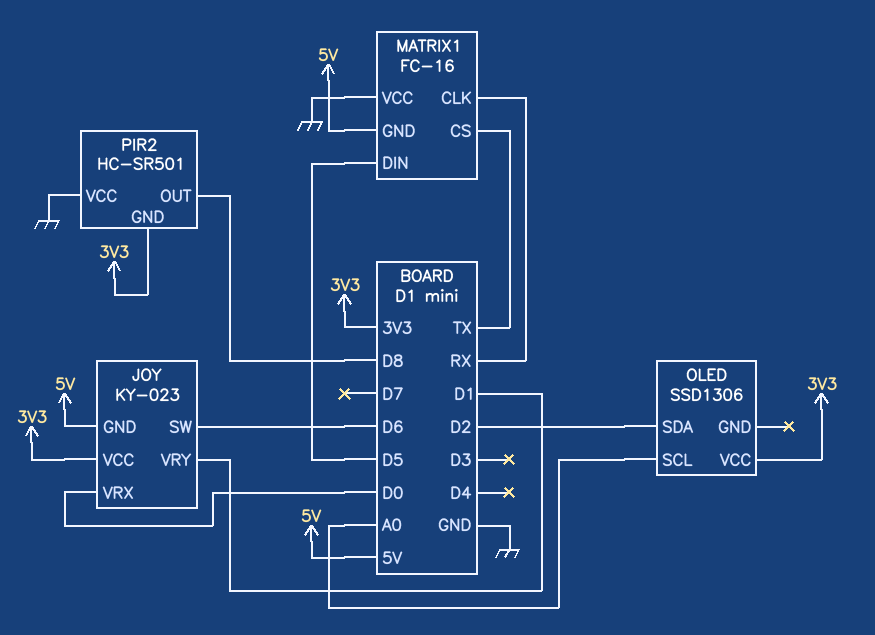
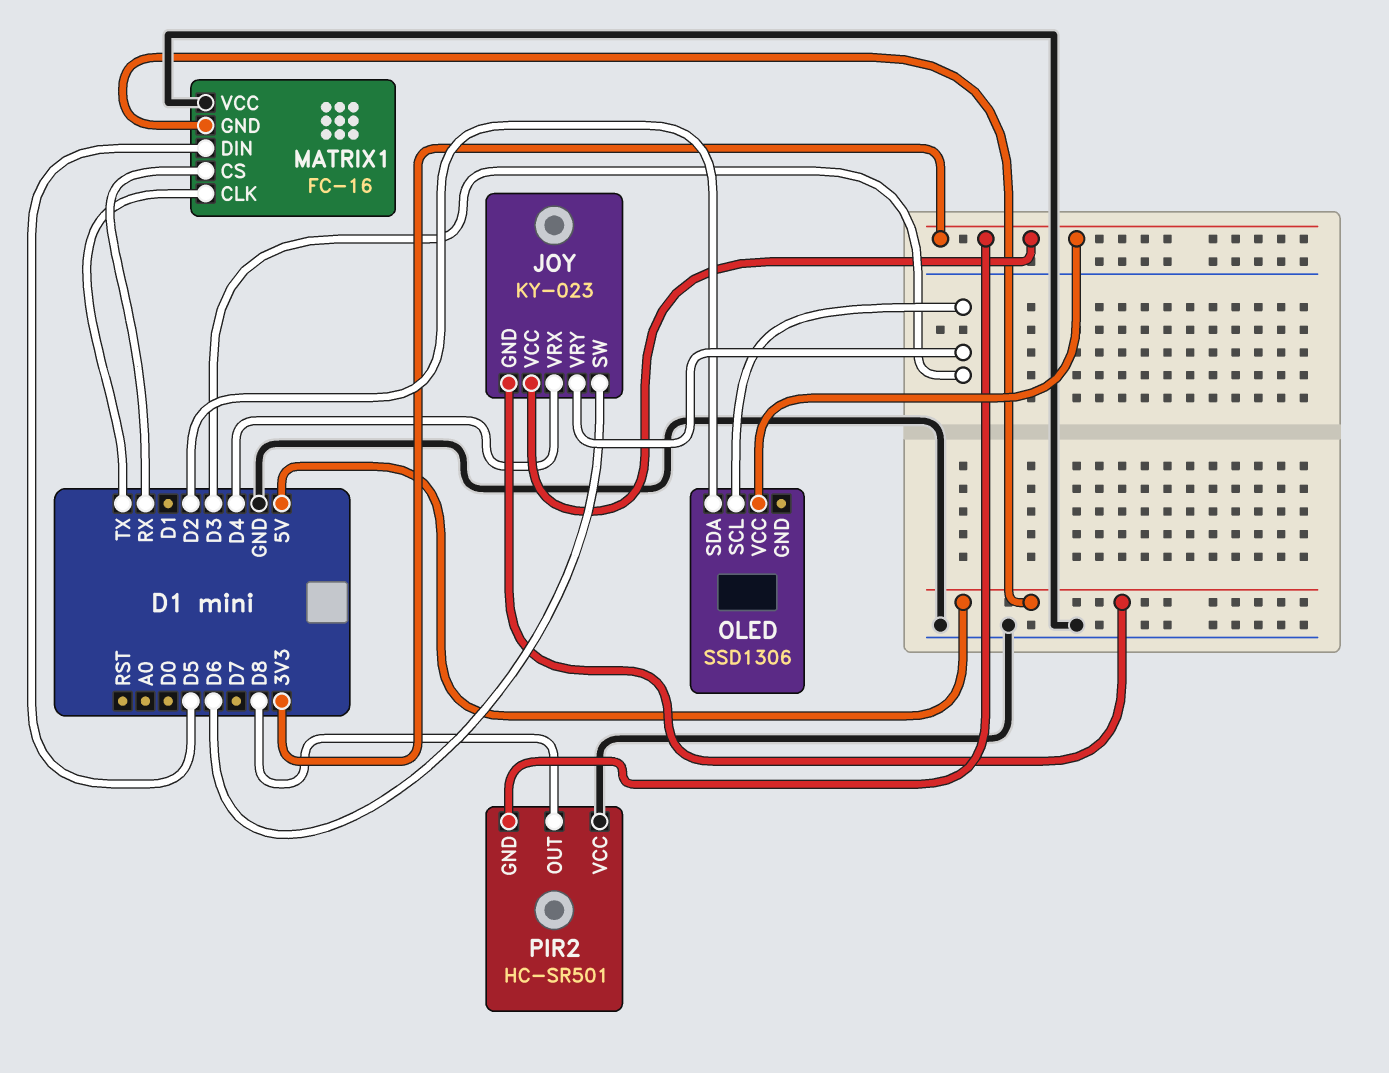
JOY pin VRX: D0 -> D4
JOY pin VRY: D1 -> D3
MATRIX1 pin CLK: RX -> TX
MATRIX1 pin CS: TX -> RX
OLED pin SCL: A0 -> D3

